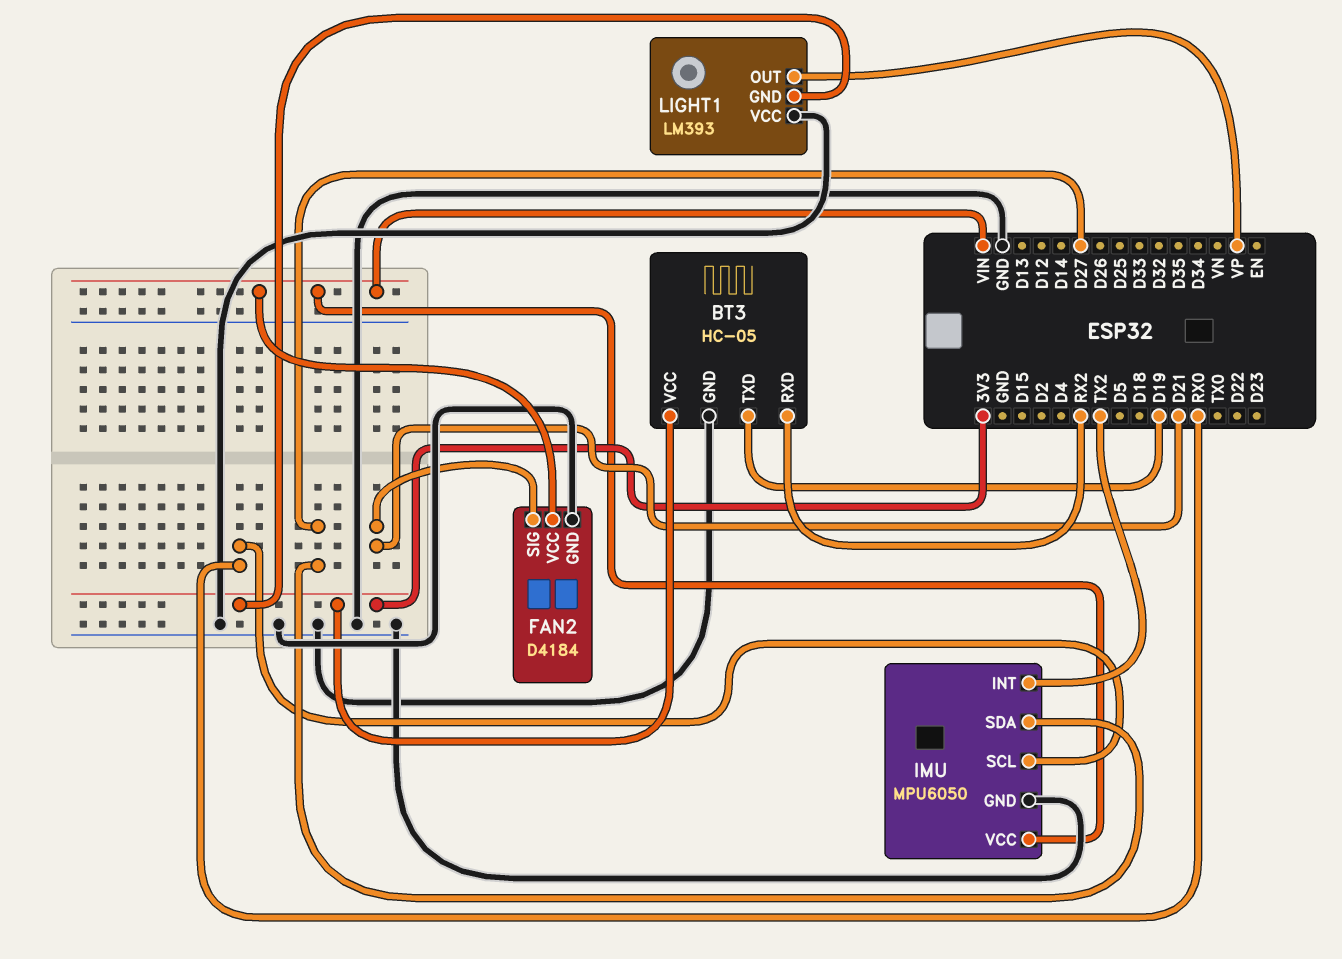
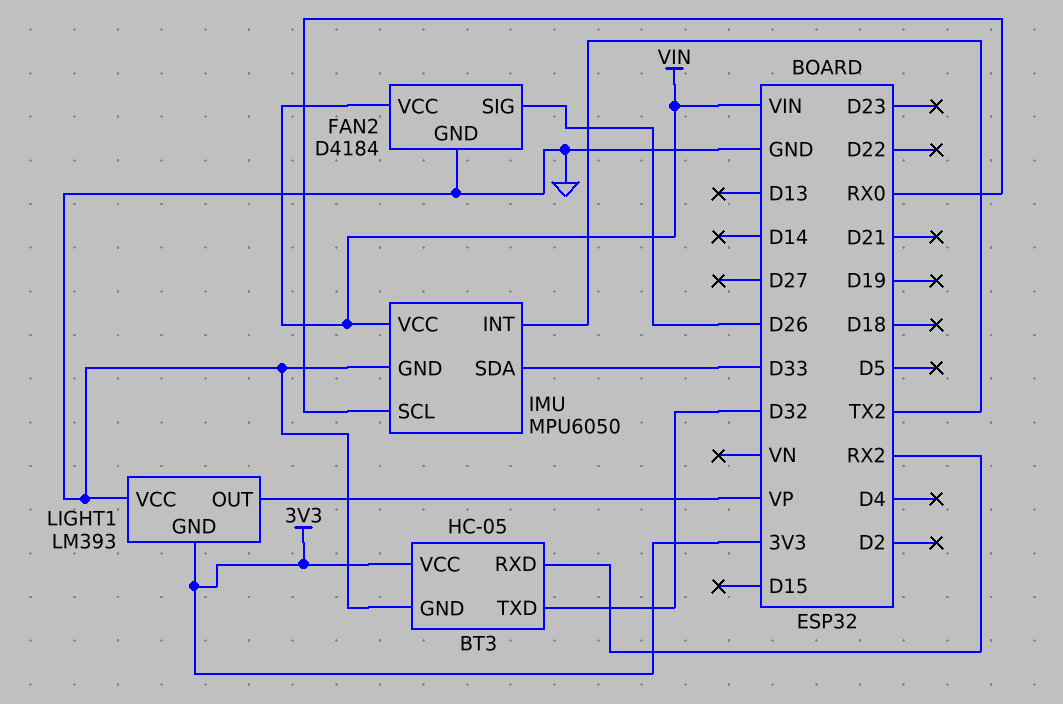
BT3 pin TXD: D19 -> D32
FAN2 pin SIG: D21 -> D26
IMU pin SDA: D27 -> D33

